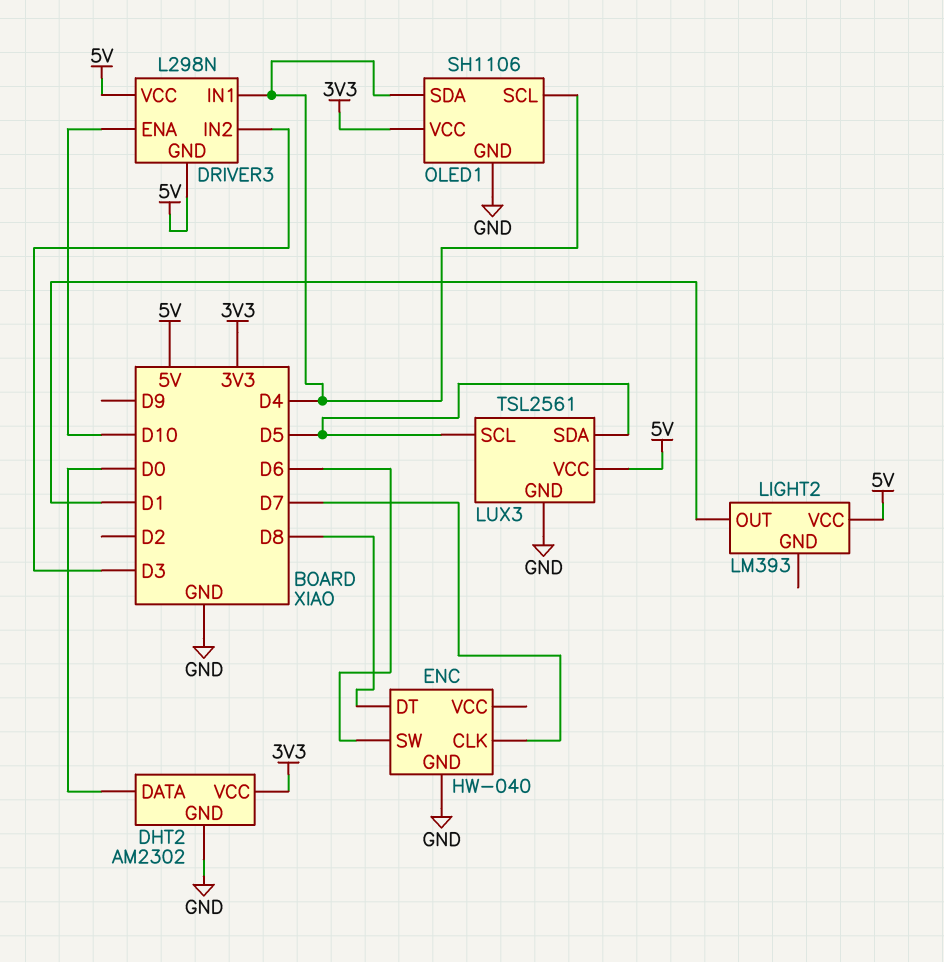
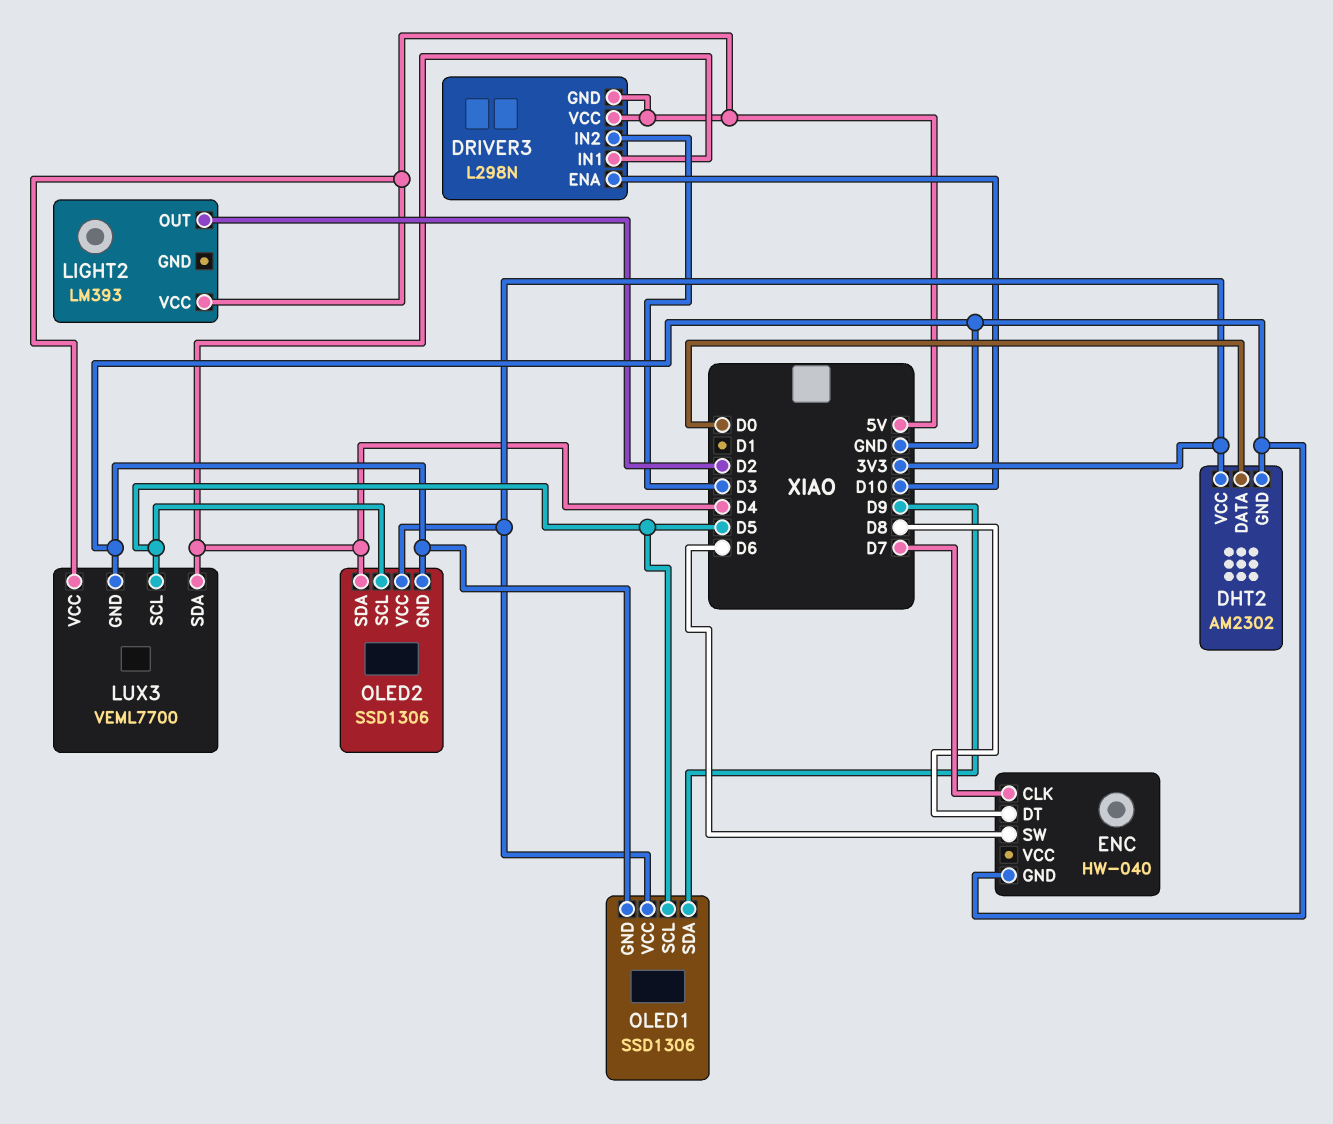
LIGHT2 pin OUT: D1 -> D2
LUX3: TSL2561 -> VEML7700
LUX3 pin SDA: D5 -> D4
OLED1: SH1106 -> SSD1306
OLED1 pin SCL: D4 -> D5
OLED1 pin SDA: D4 -> D9
OLED2: none -> SSD1306
OLED2 pin GND: none -> GND
OLED2 pin SCL: none -> D5
OLED2 pin SDA: none -> D4
OLED2 pin VCC: none -> 3V3

